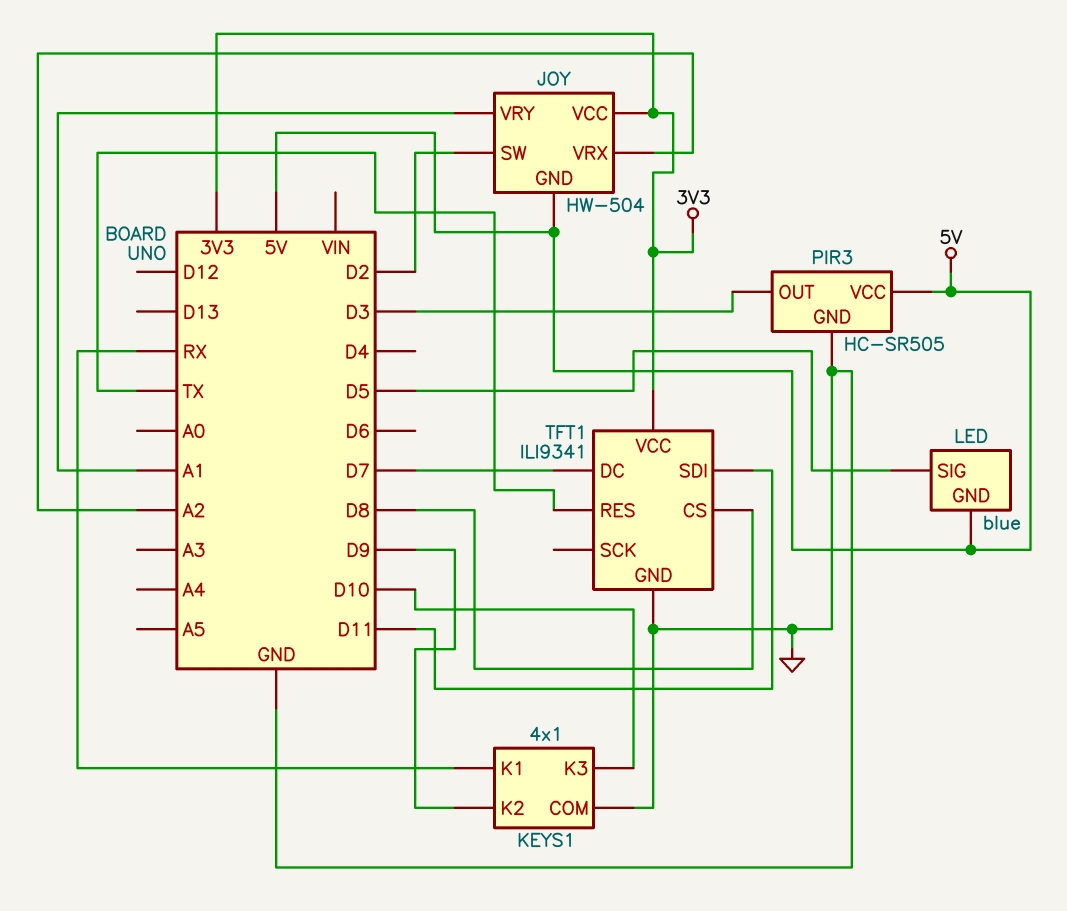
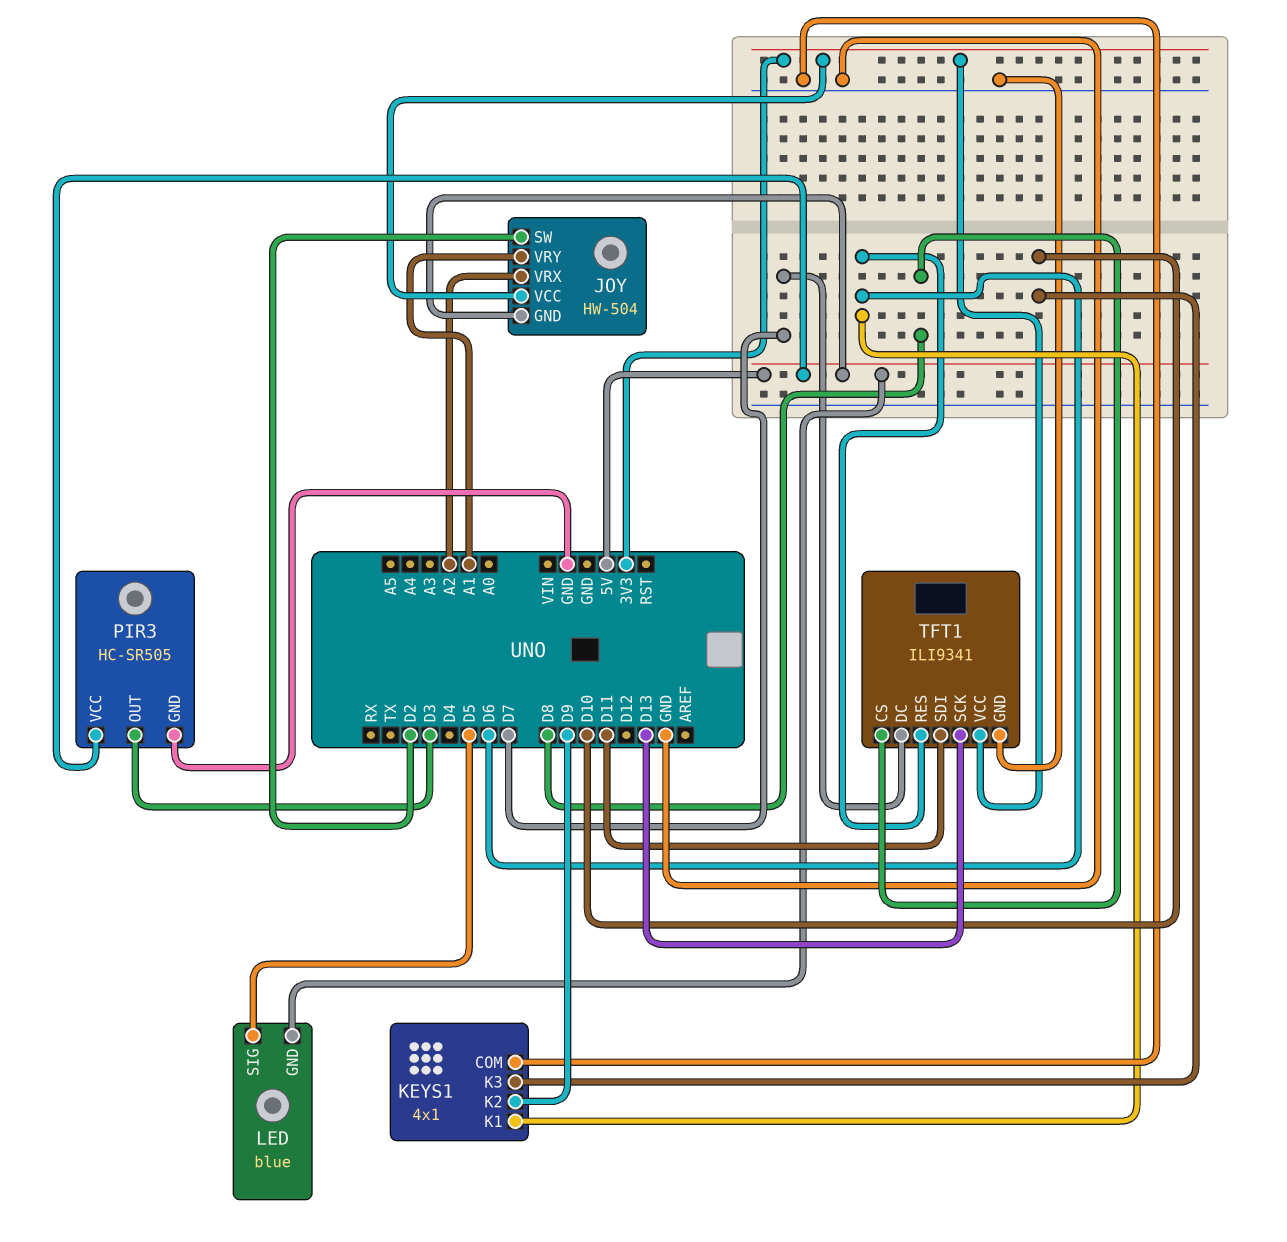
KEYS1 pin K1: RX -> D6
TFT1 pin RES: TX -> D6
TFT1 pin SCK: none -> D13

